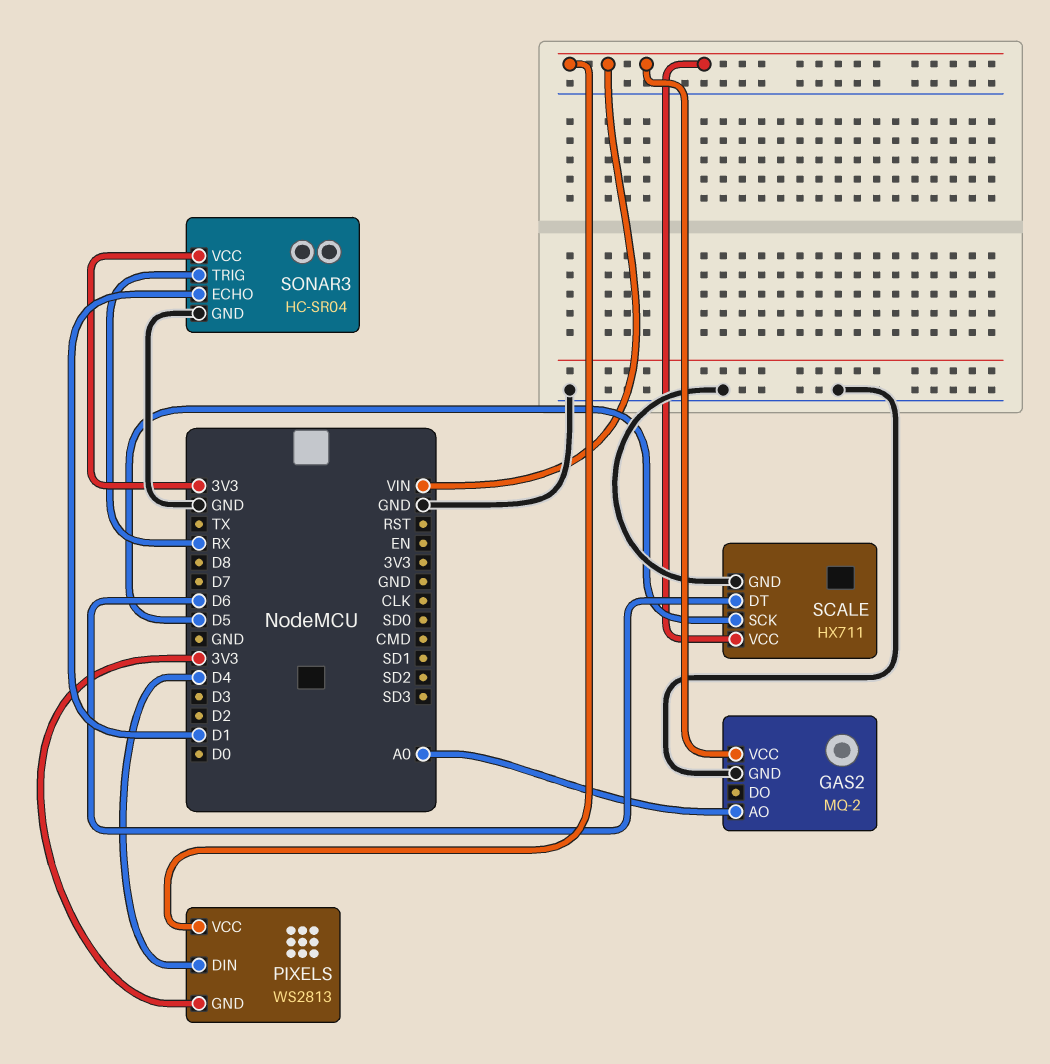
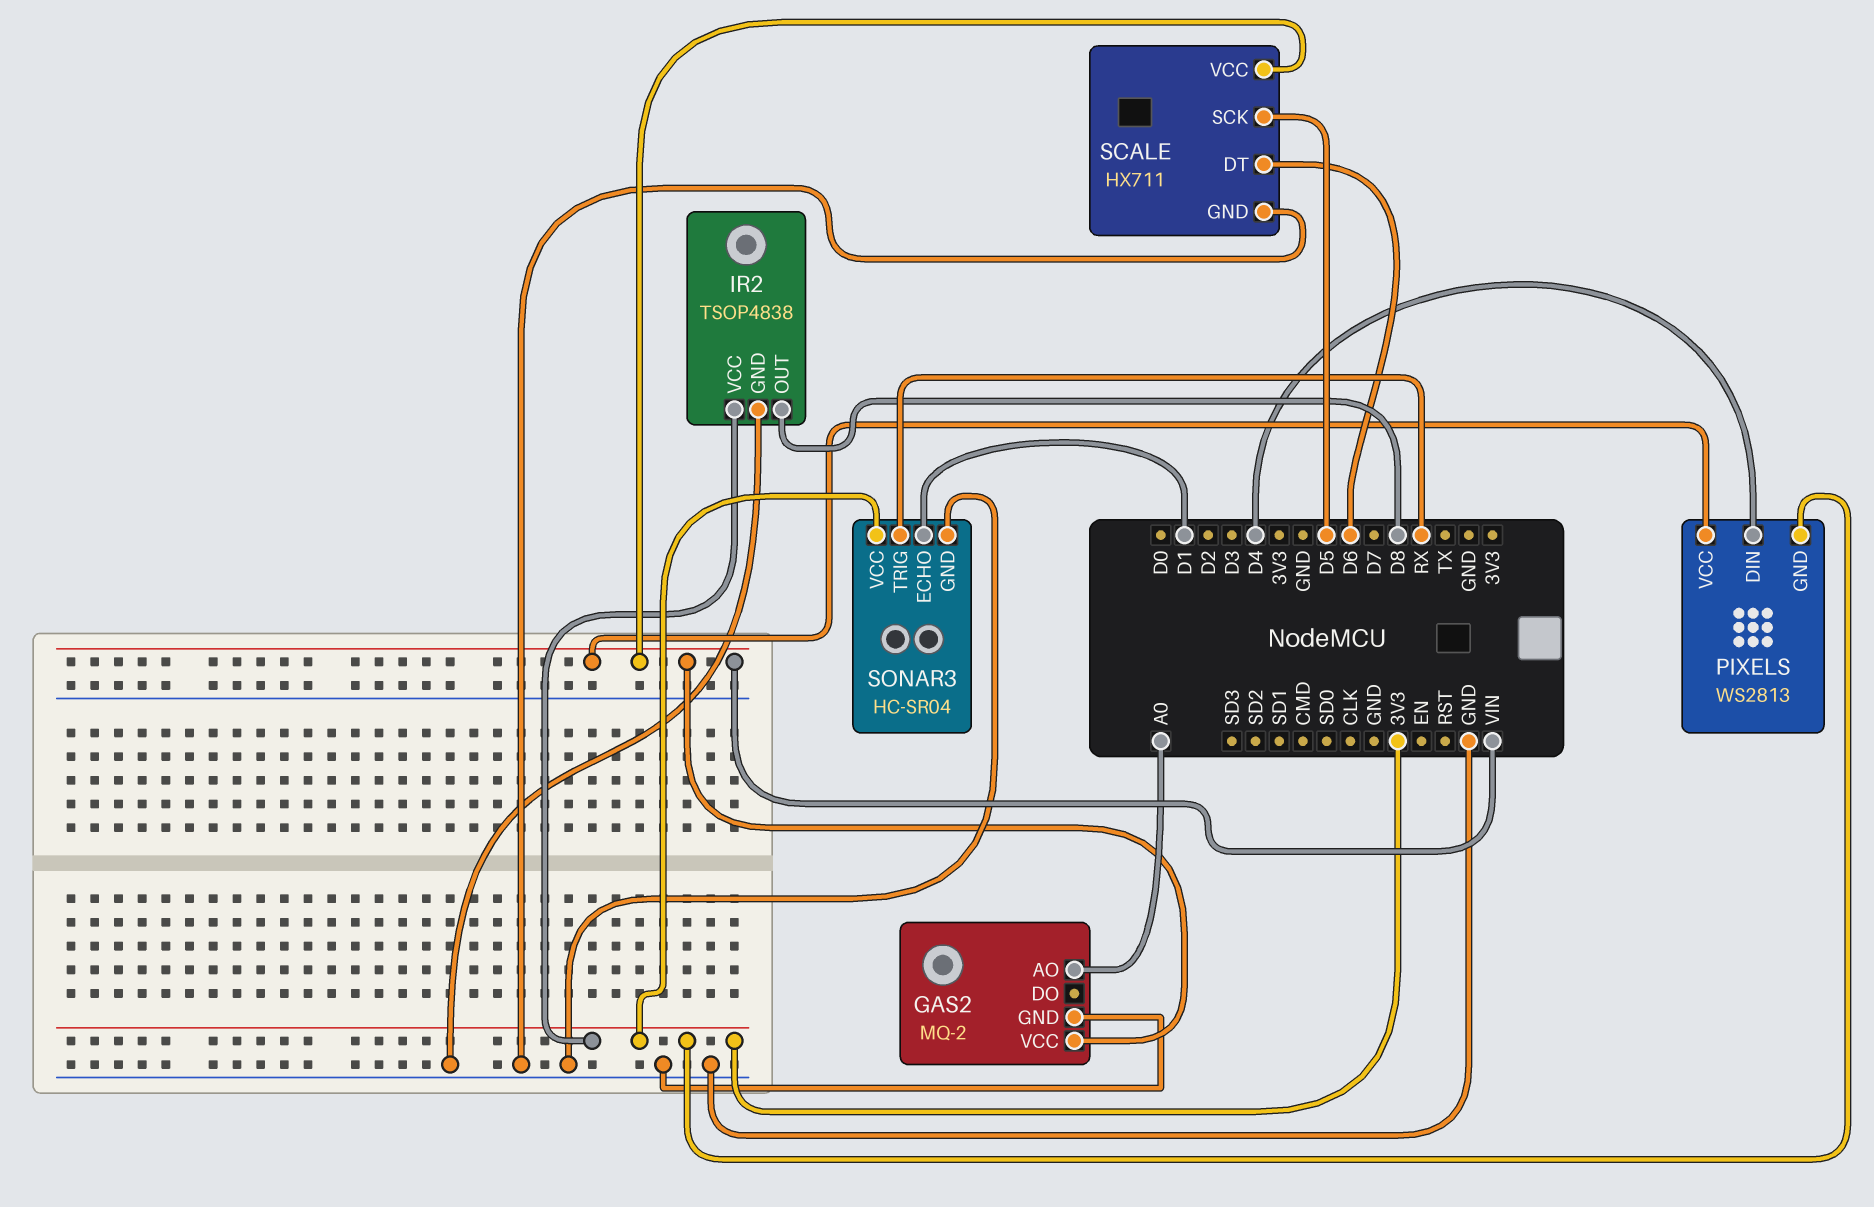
IR2: none -> TSOP4838
IR2 pin GND: none -> GND
IR2 pin OUT: none -> D8
IR2 pin VCC: none -> 3V3

